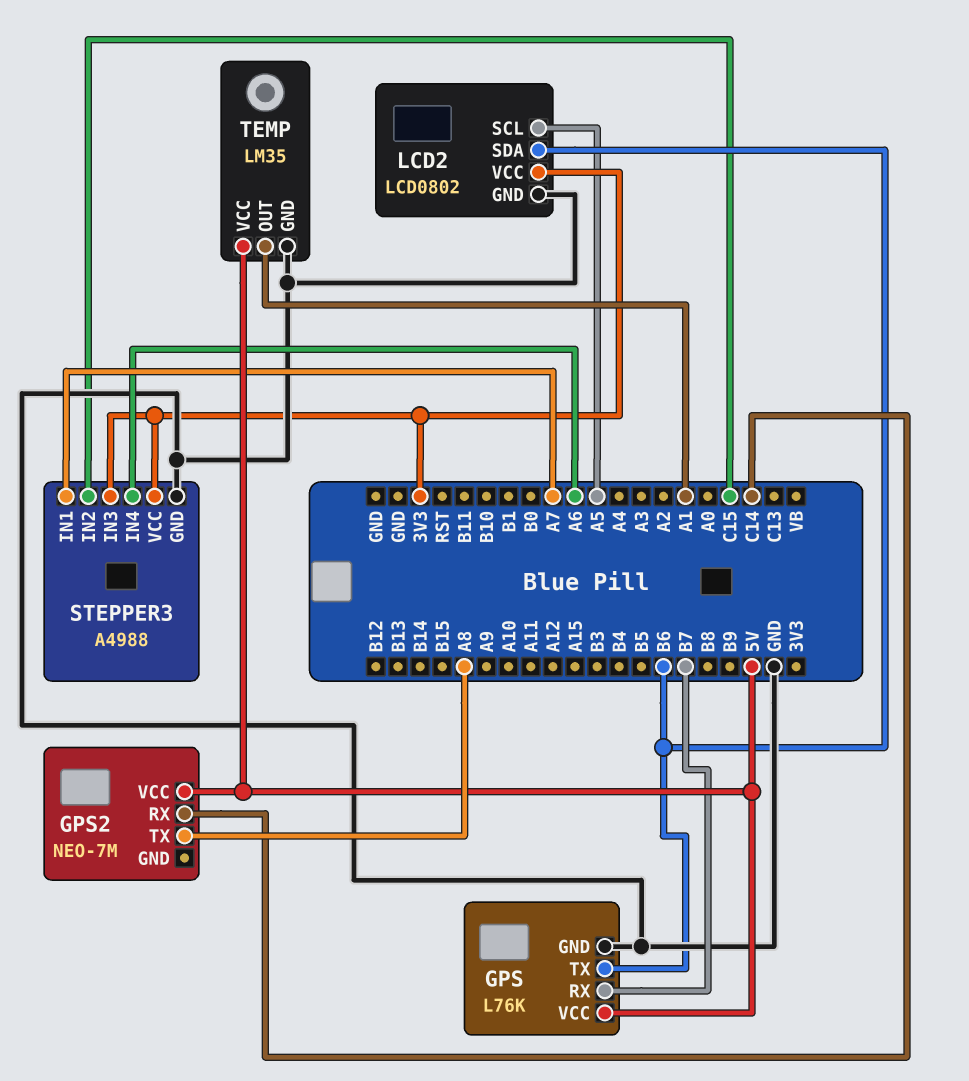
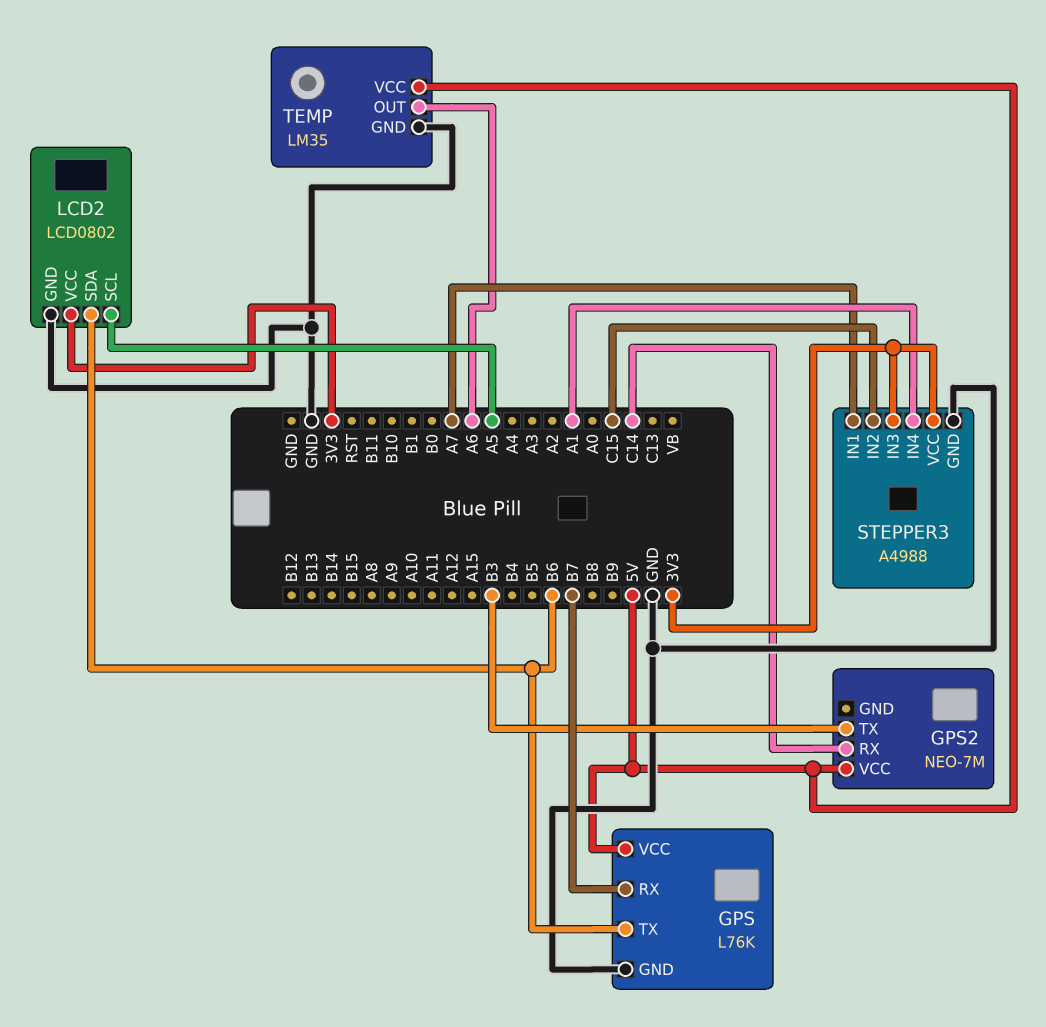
GPS2 pin TX: A8 -> B3
STEPPER3 pin IN4: A6 -> A1
TEMP pin OUT: A1 -> A6

